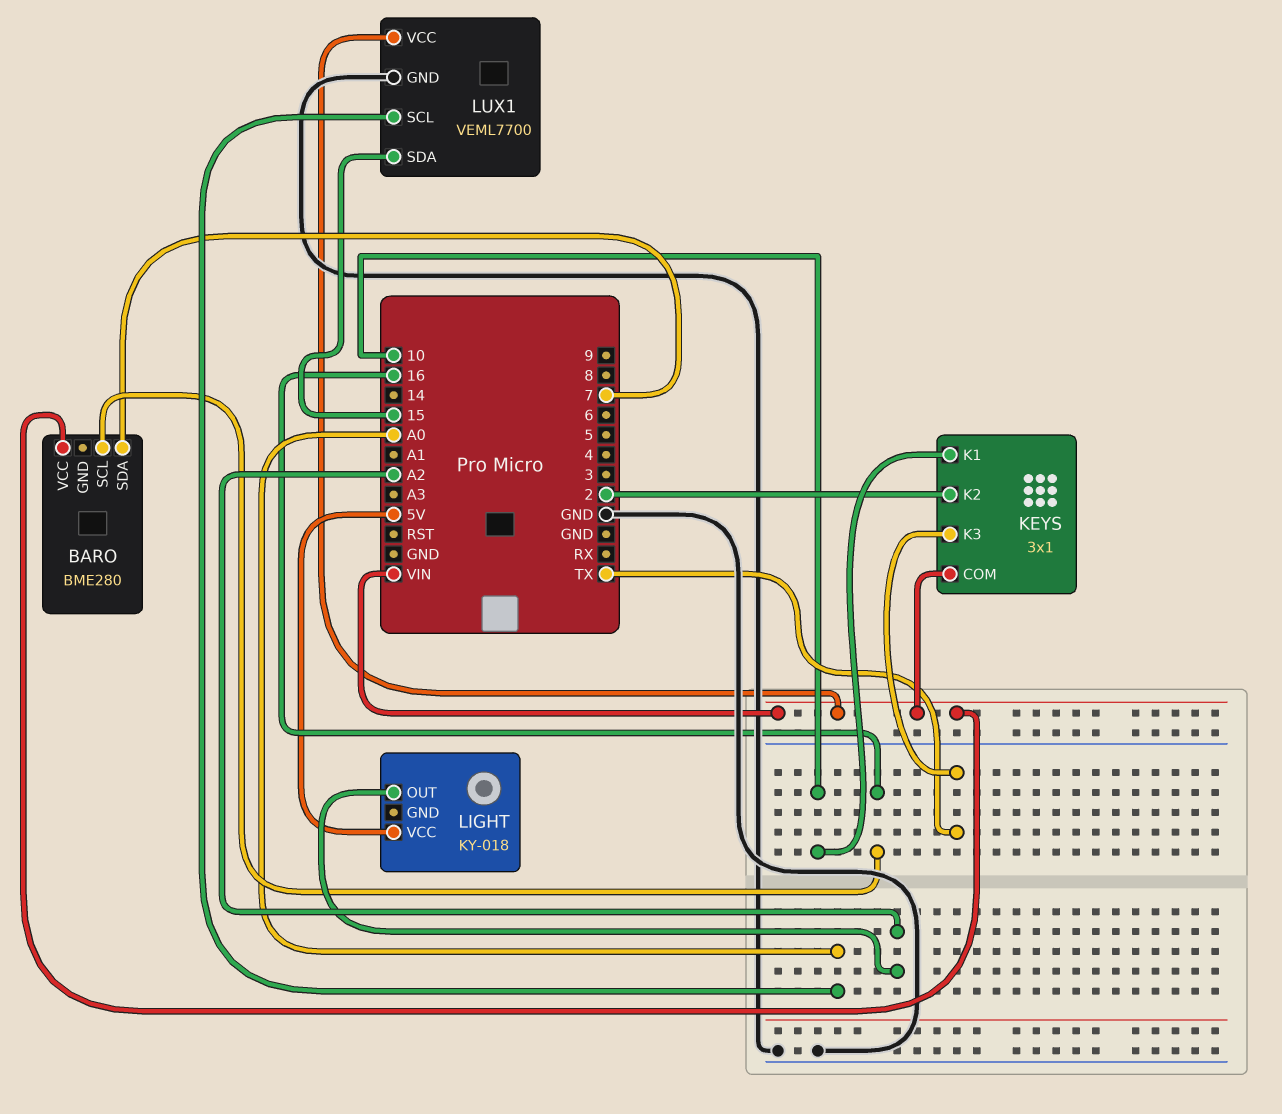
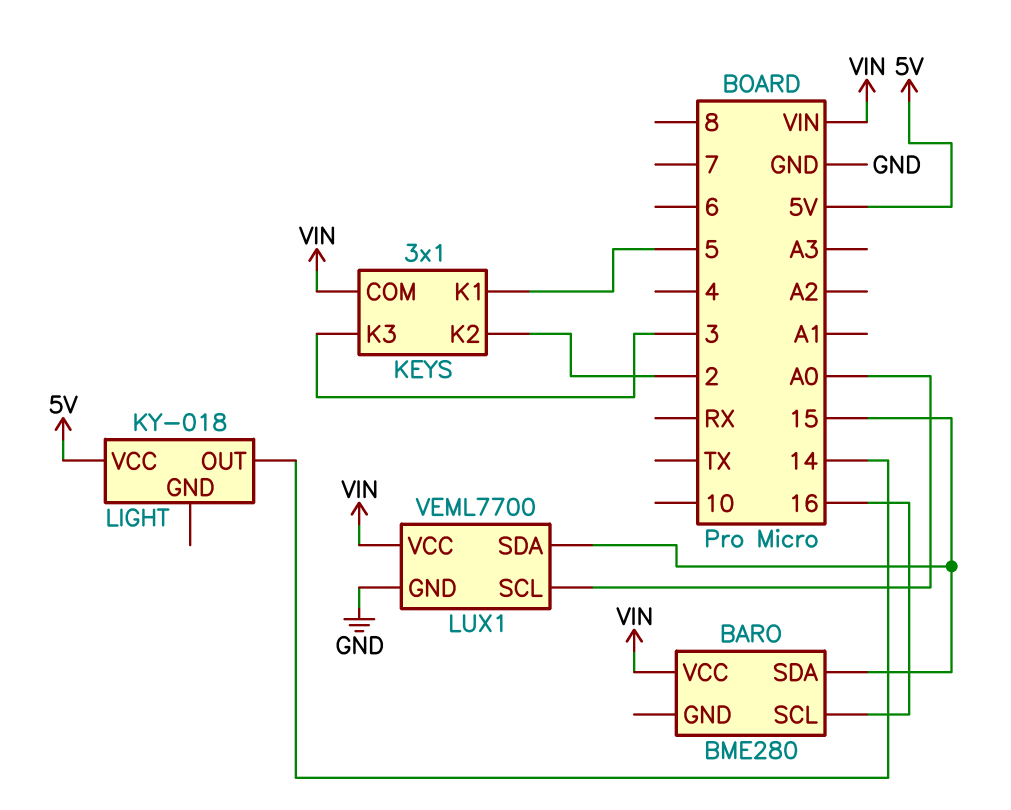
BARO pin SDA: 7 -> 15
KEYS pin K1: 10 -> 5
KEYS pin K3: TX -> 3
LIGHT pin OUT: A2 -> 14

